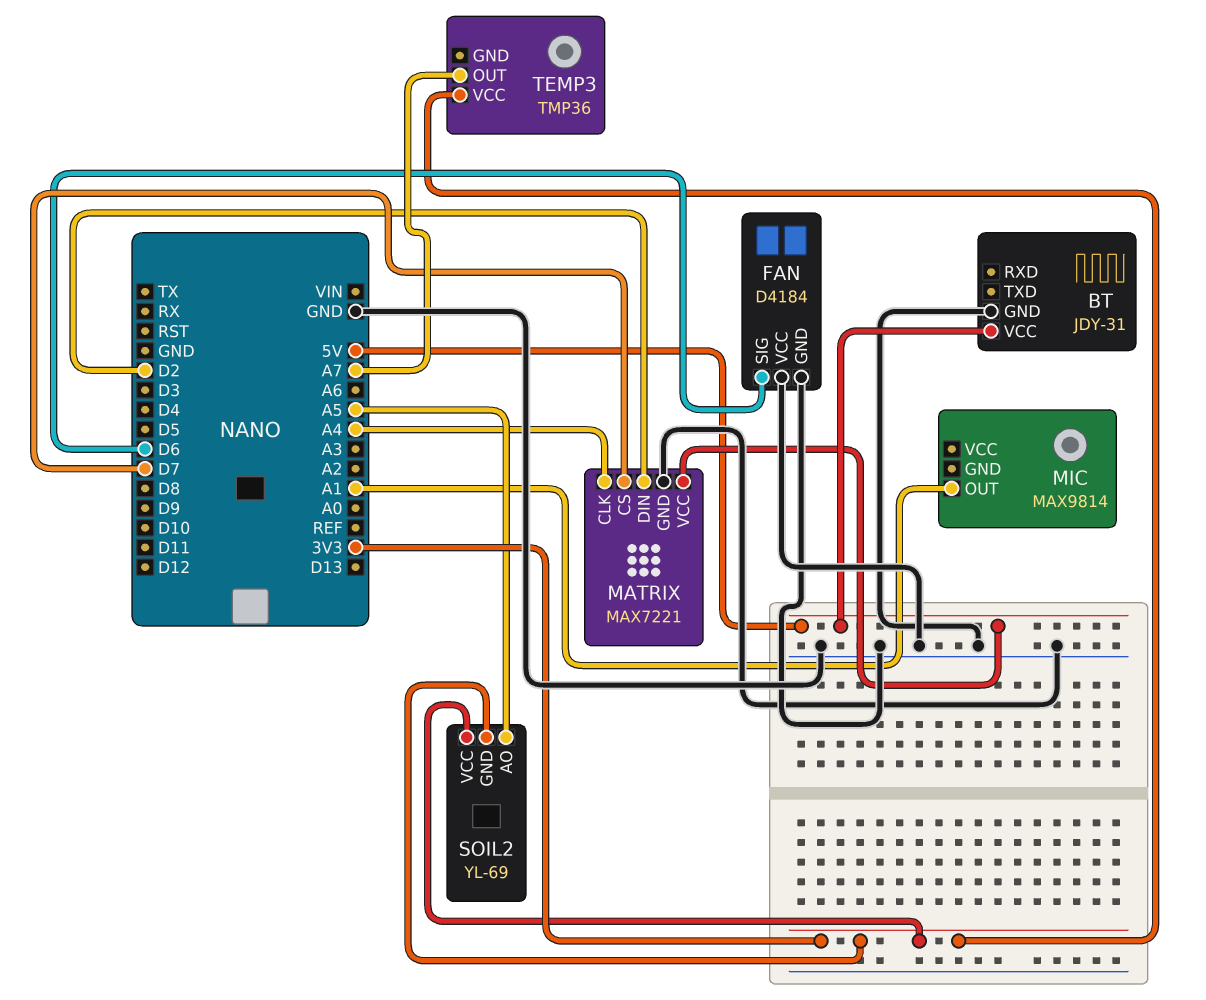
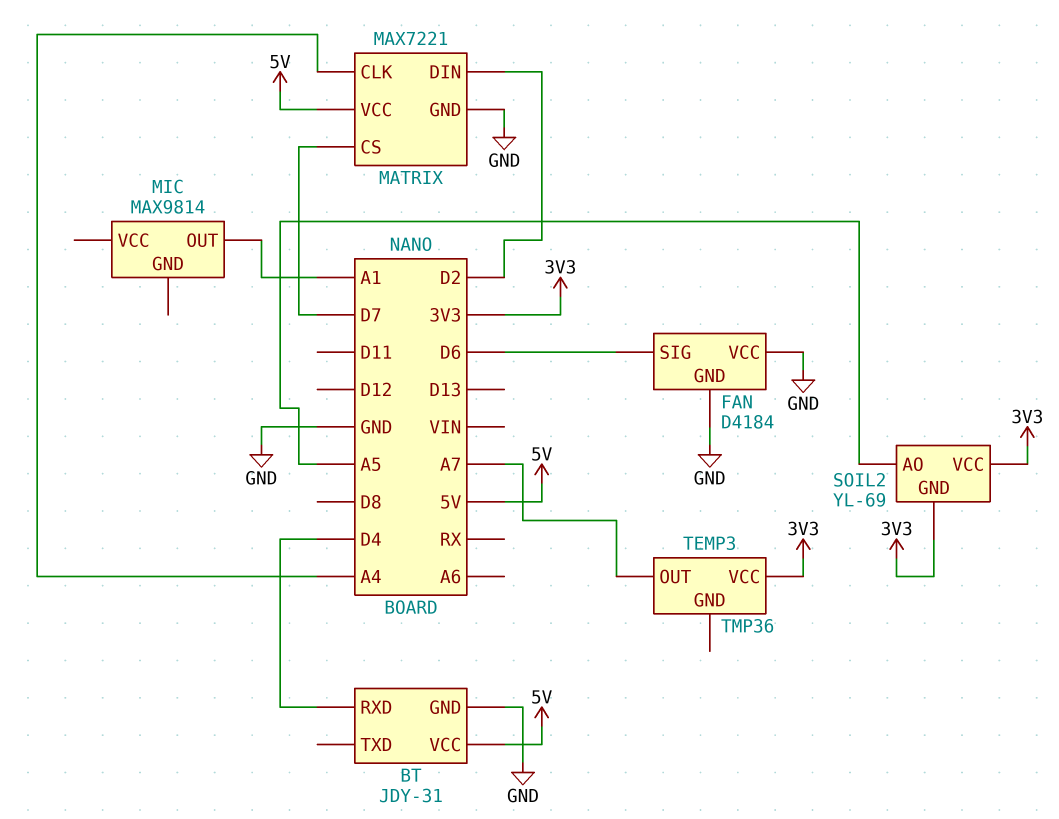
BT pin RXD: none -> D4

